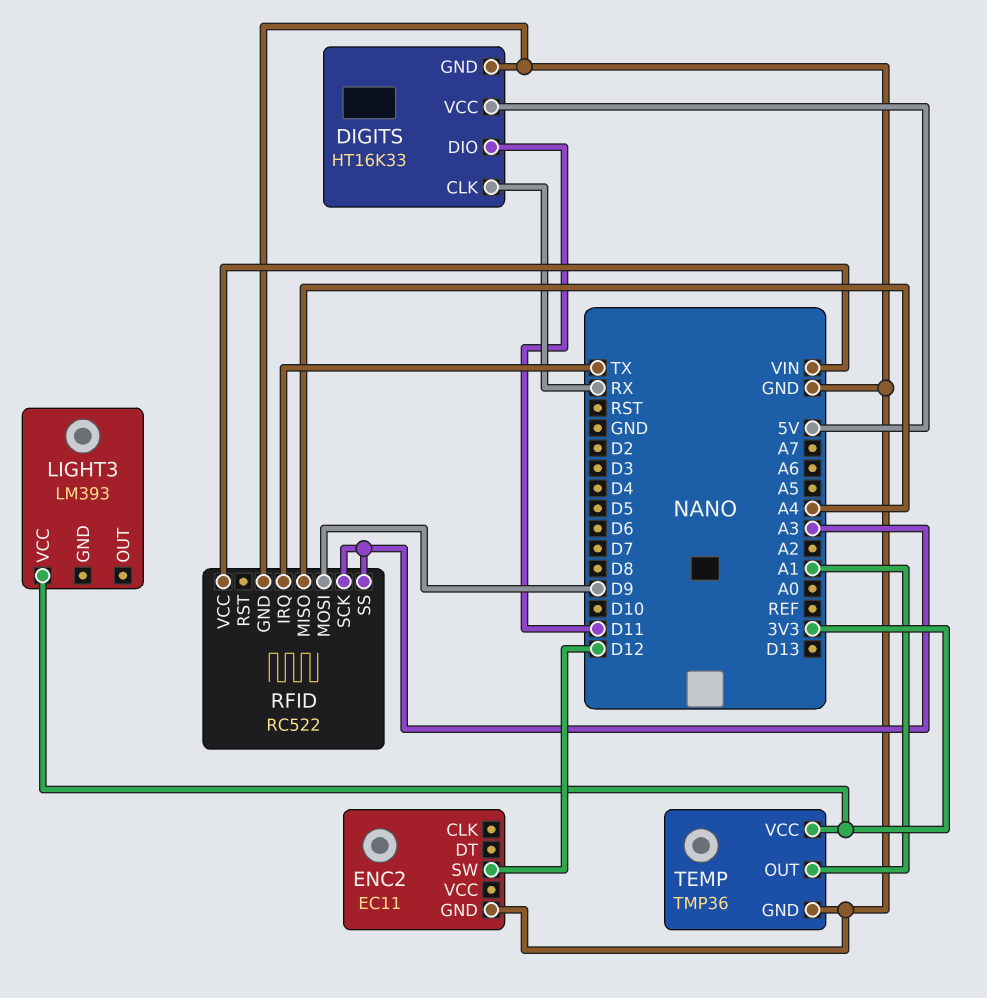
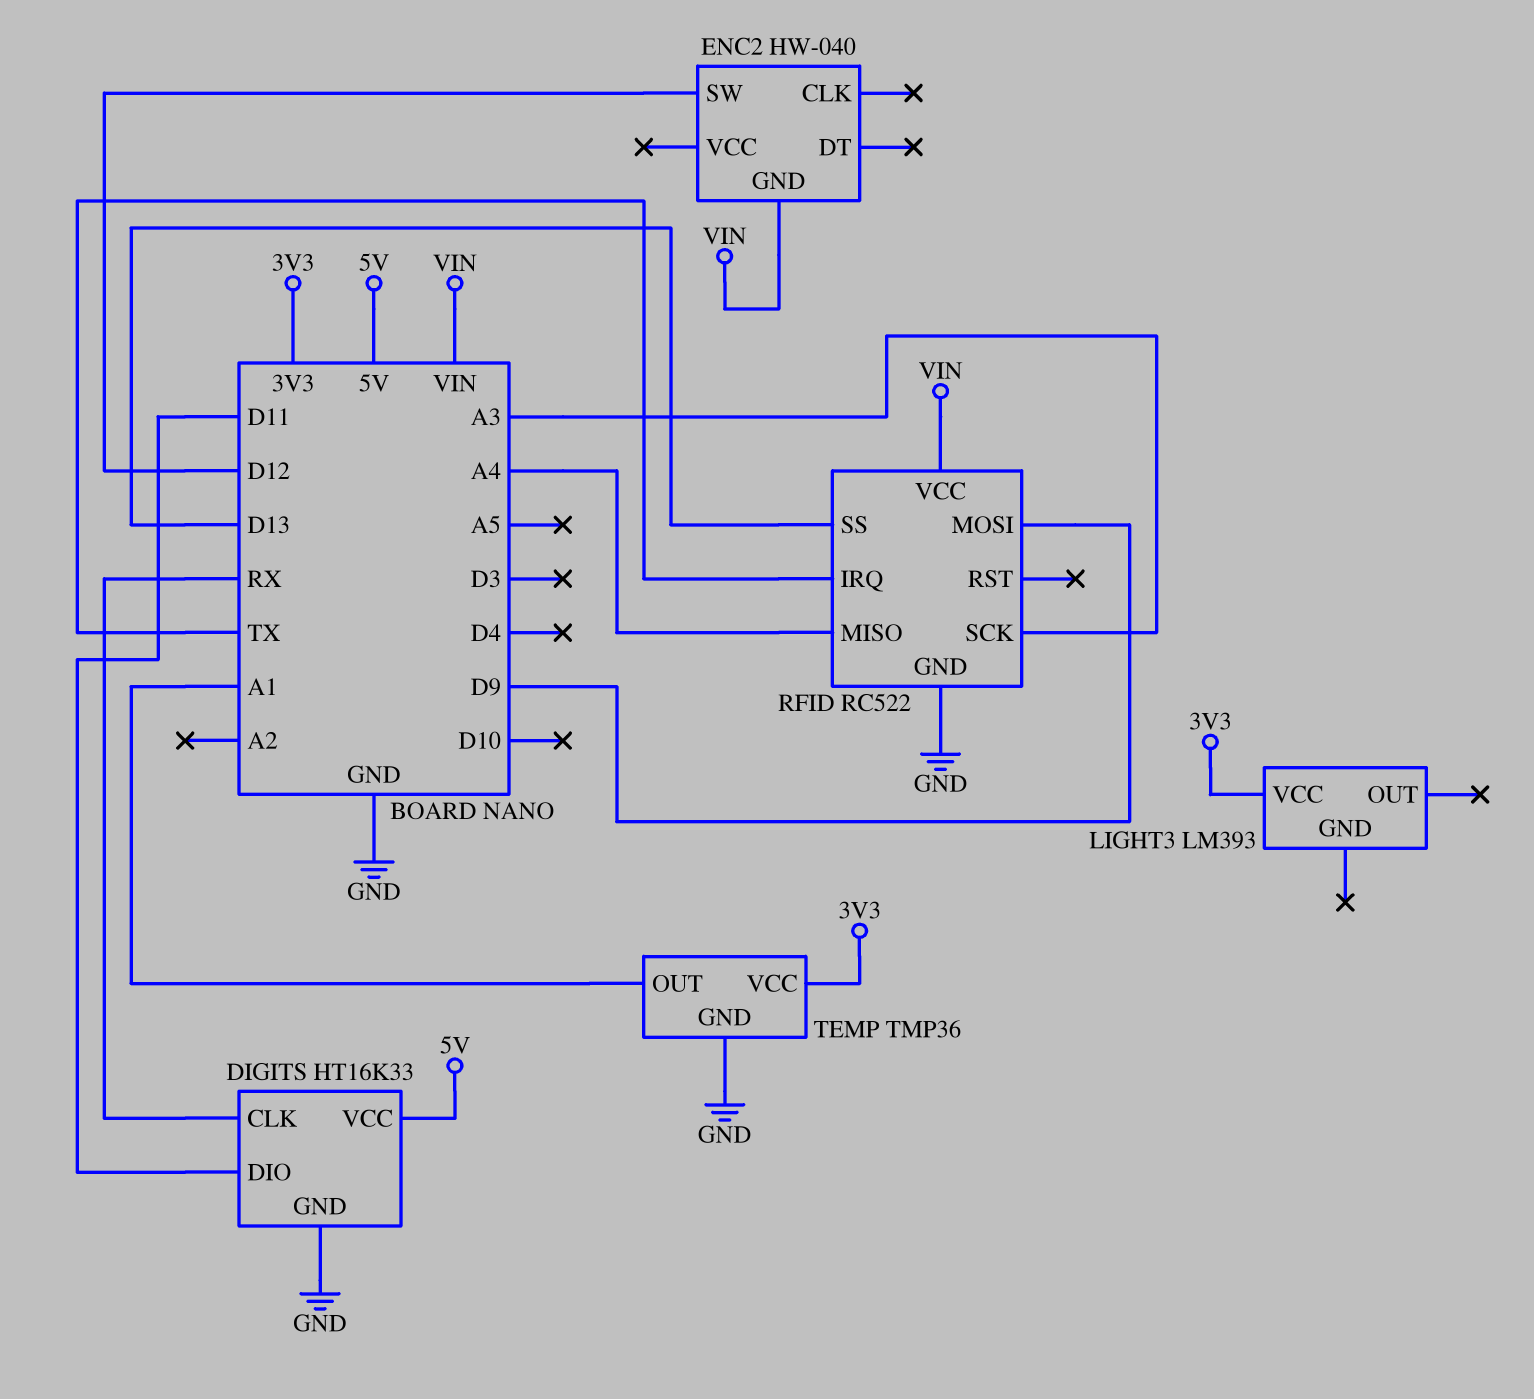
ENC2: EC11 -> HW-040
ENC2 pin GND: GND -> VIN
RFID pin SS: A3 -> D13

